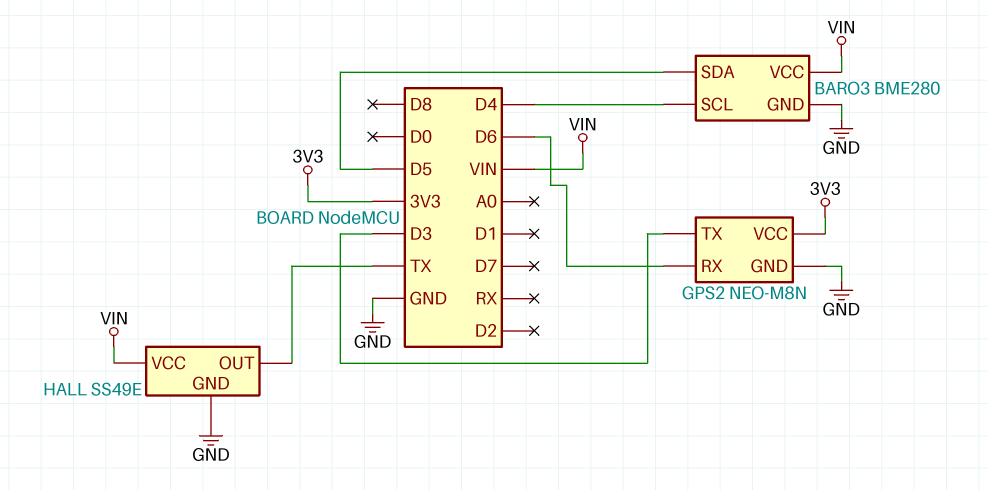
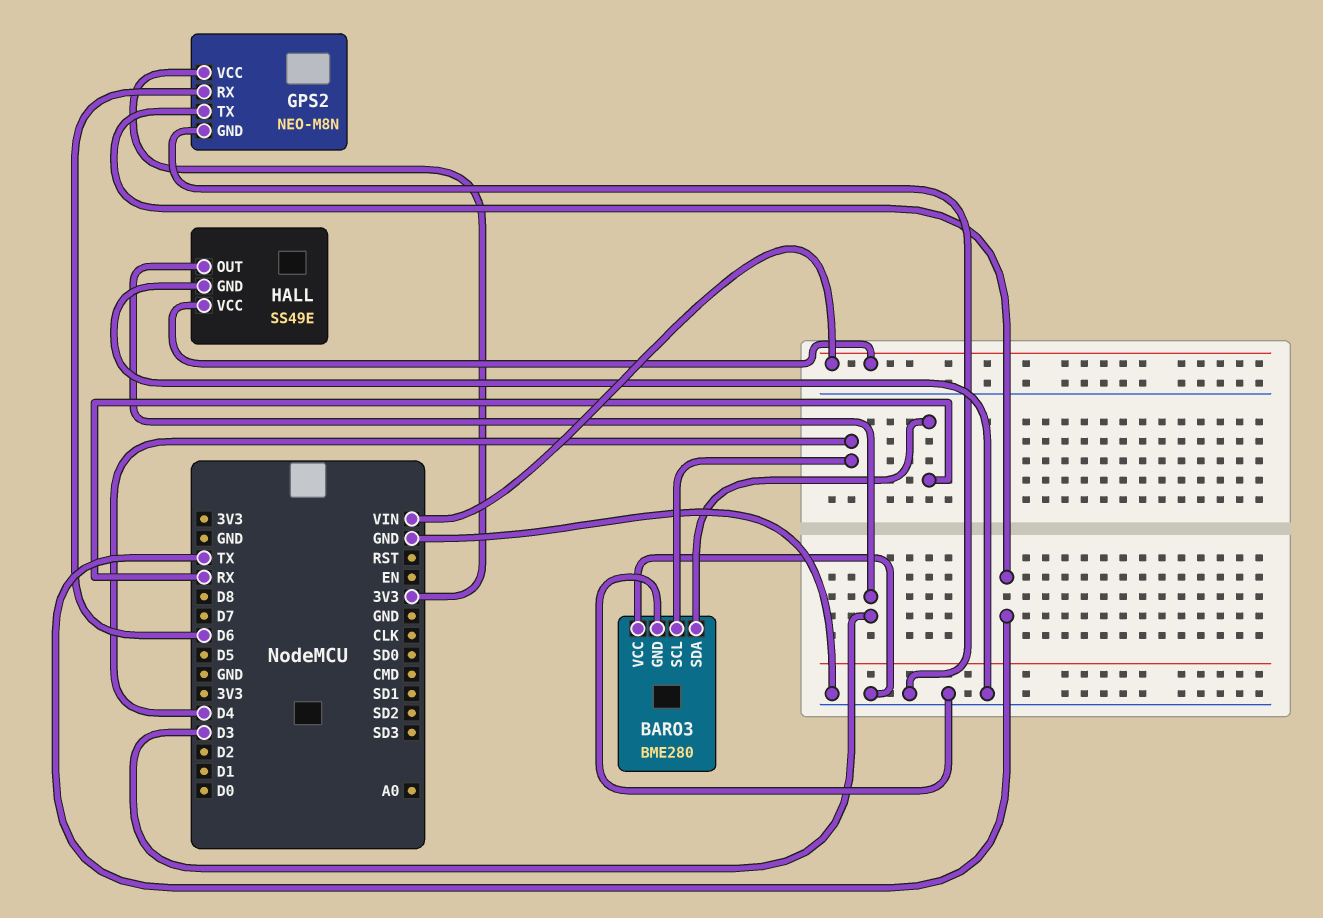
BARO3 pin SDA: D5 -> RX
BARO3 pin VCC: VIN -> GND
GPS2 pin TX: D3 -> TX
HALL pin OUT: TX -> D3

